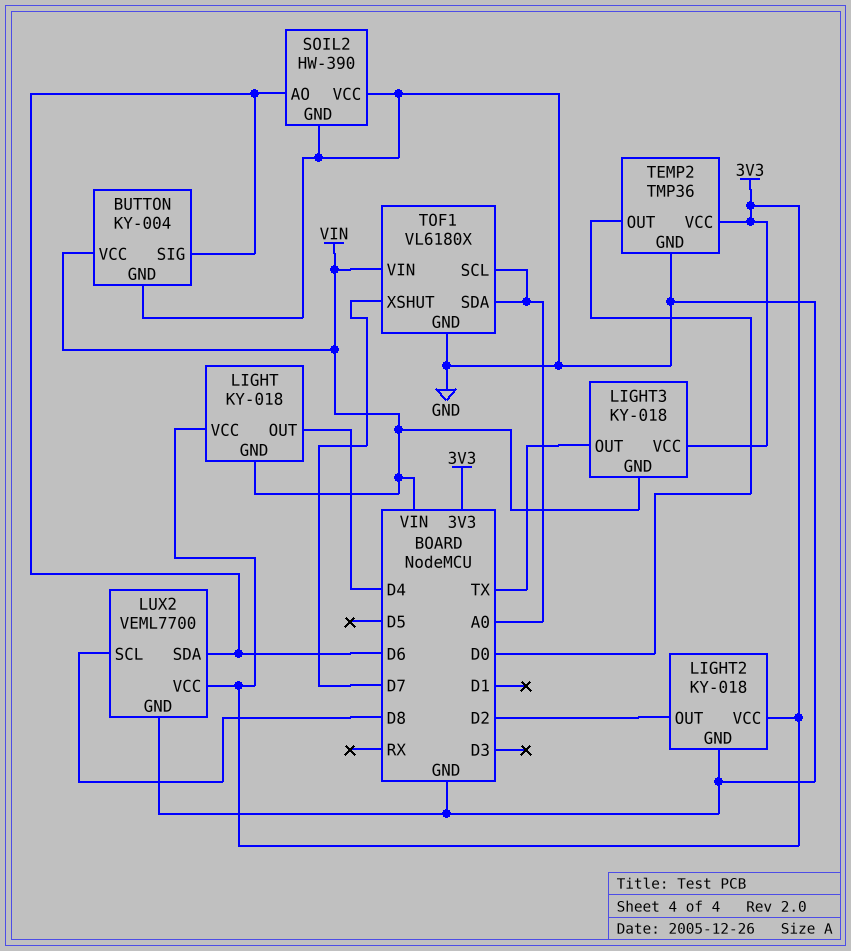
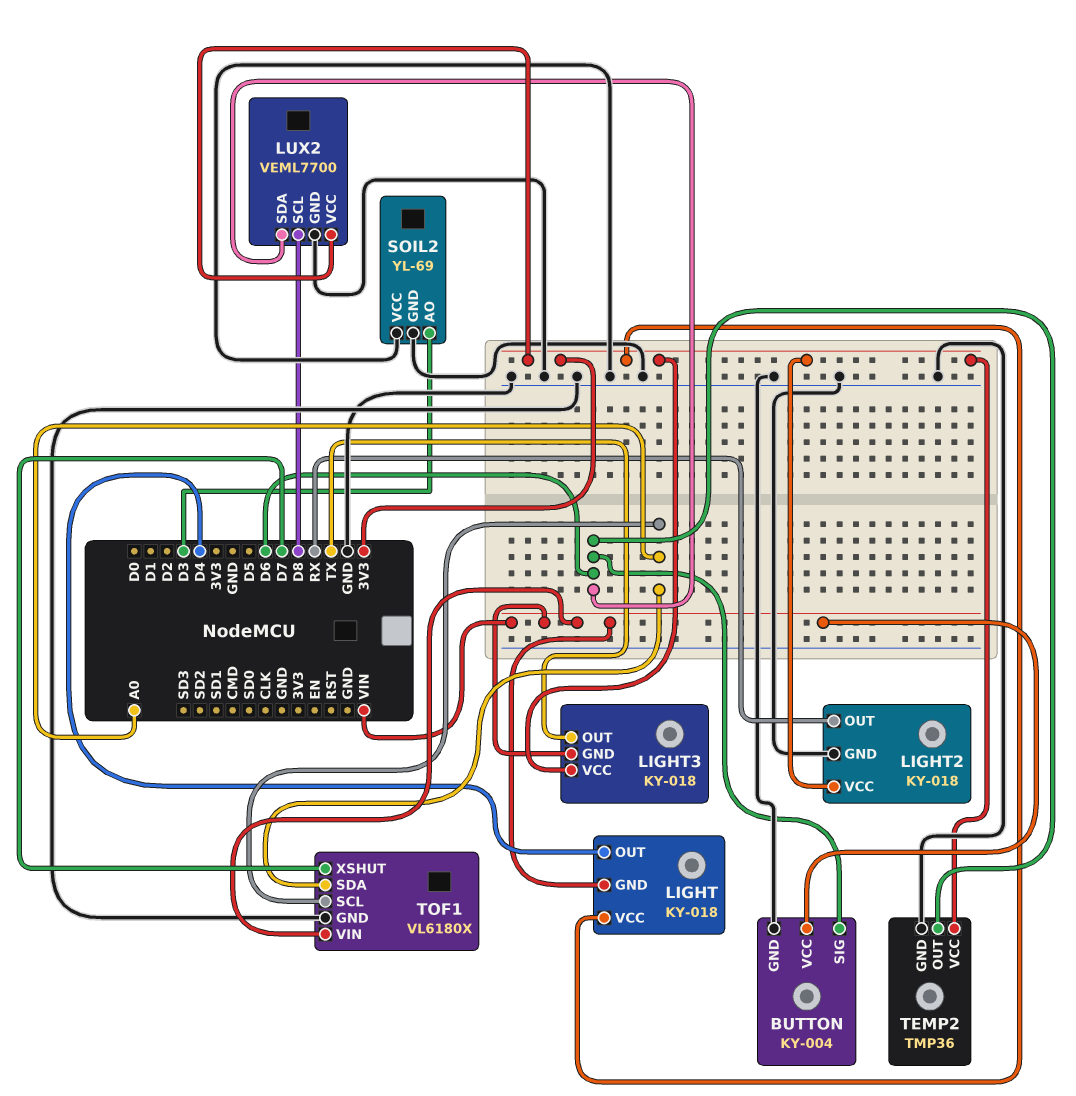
LIGHT2 pin OUT: D2 -> RX
SOIL2: HW-390 -> YL-69
SOIL2 pin AO: D6 -> D3
TEMP2 pin OUT: D0 -> D6

